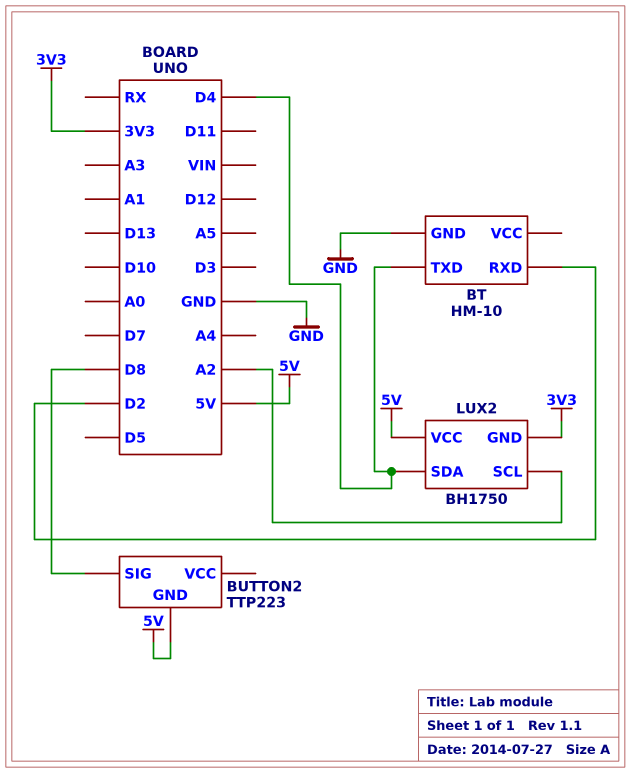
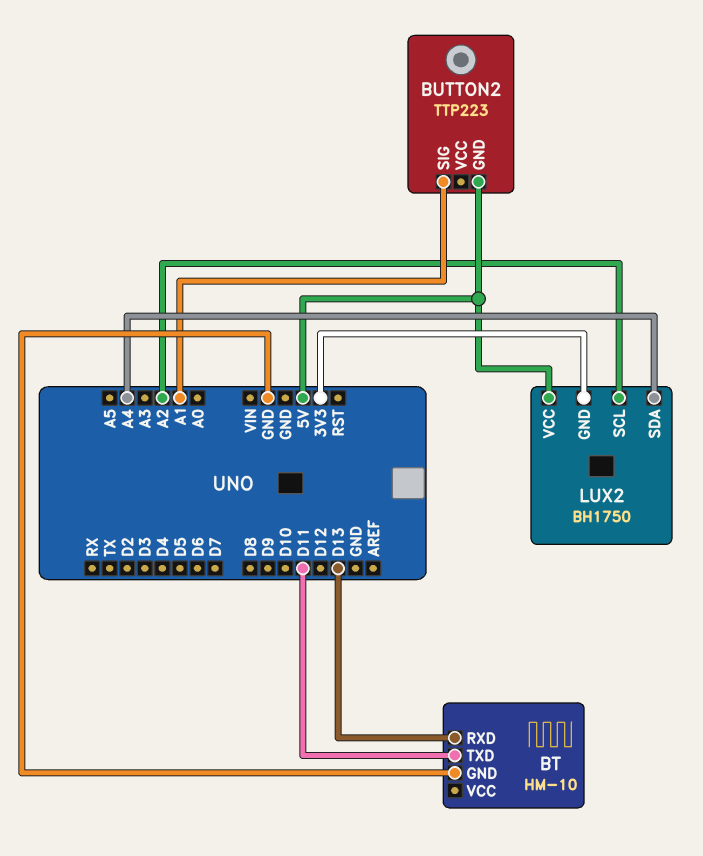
BT pin RXD: D2 -> D13
BT pin TXD: D4 -> D11
BUTTON2 pin SIG: D8 -> A1
LUX2 pin SDA: D4 -> A4

